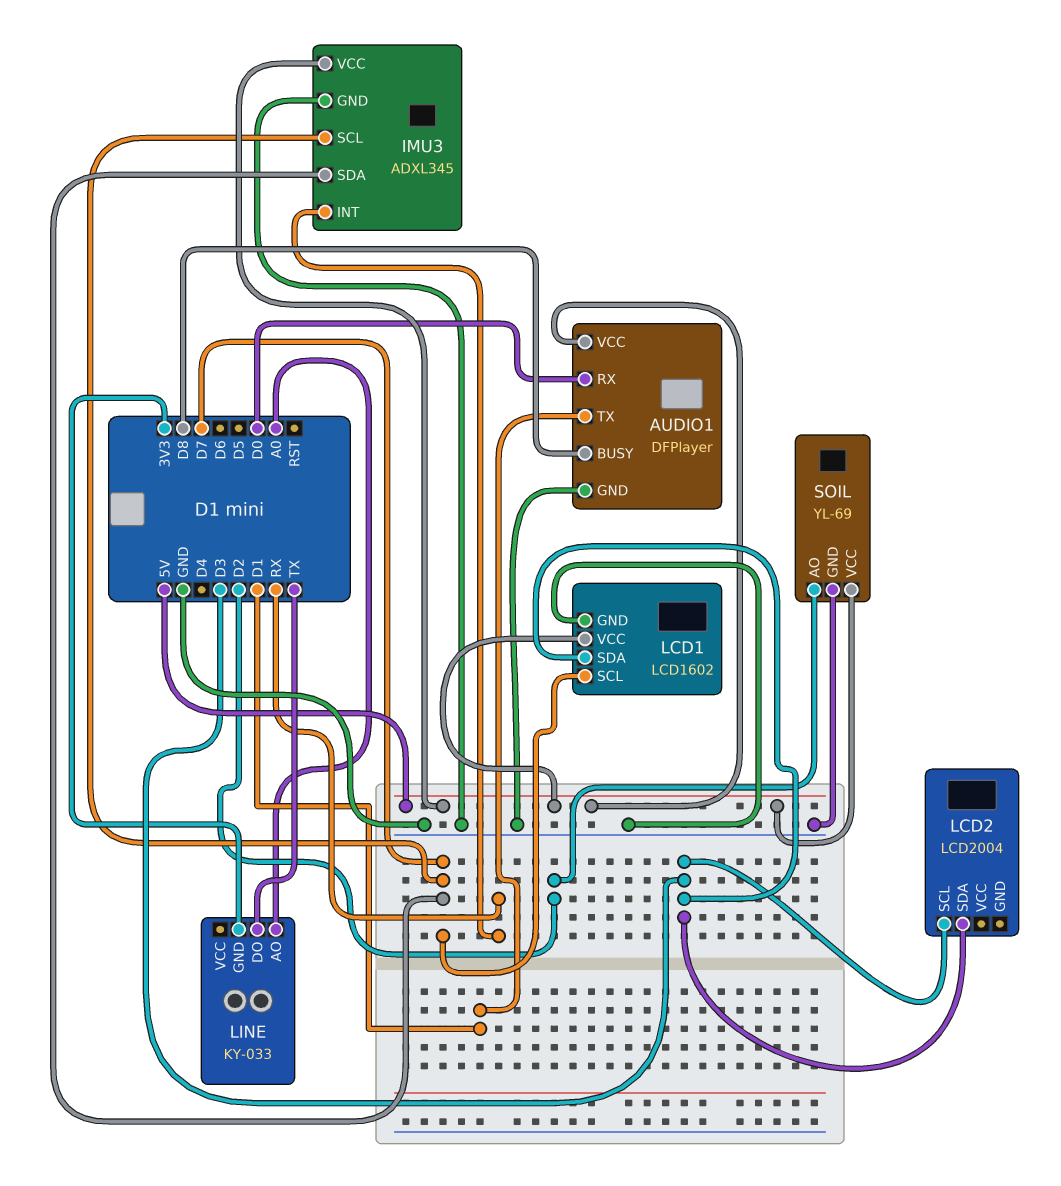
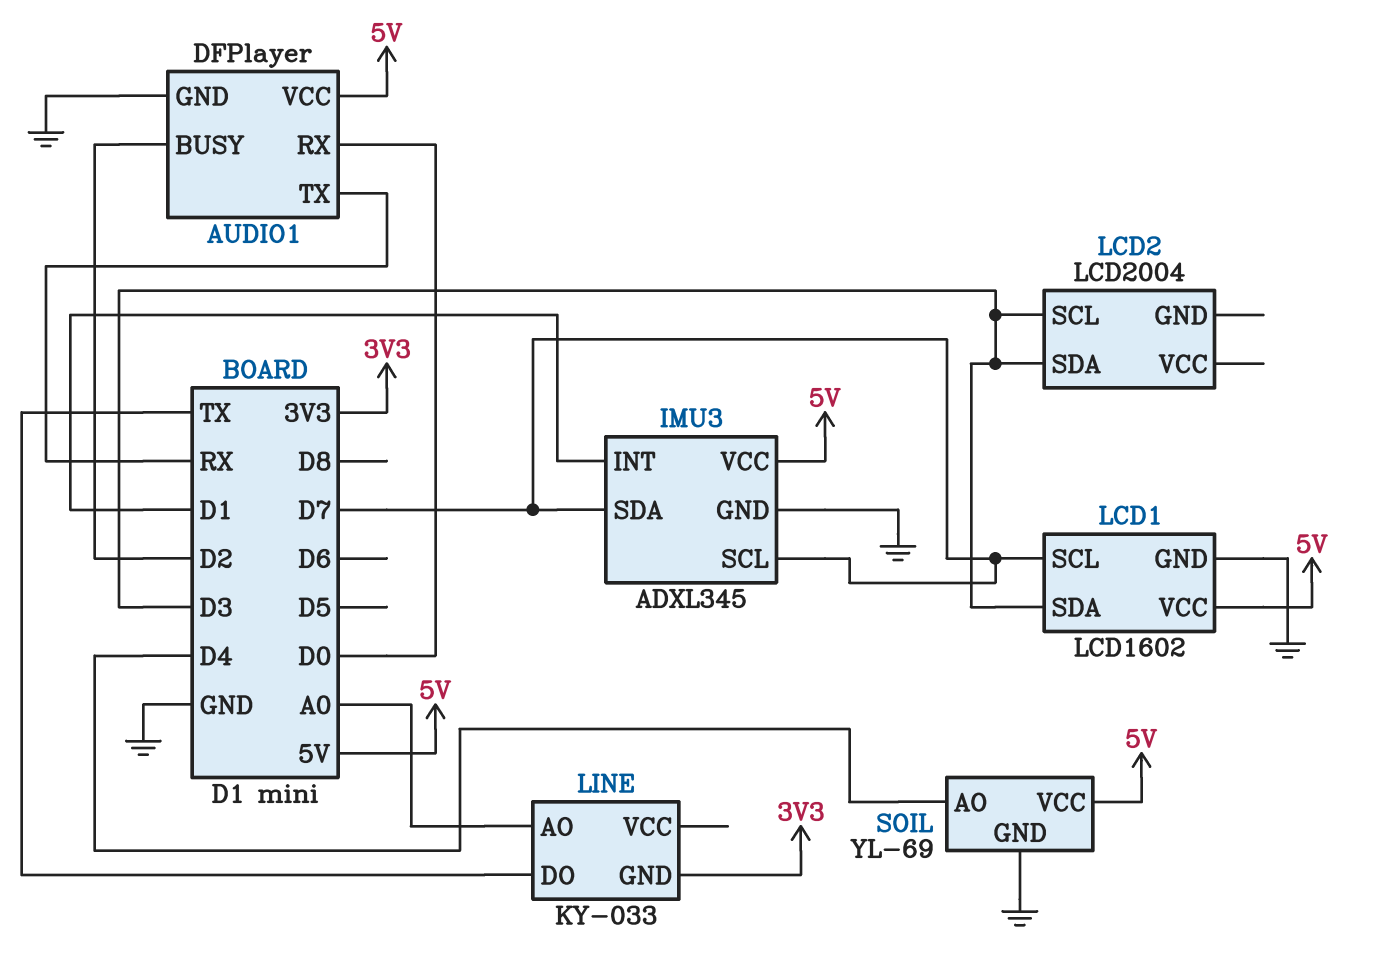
AUDIO1 pin BUSY: D8 -> D2
AUDIO1 pin TX: D1 -> RX
IMU3 pin INT: RX -> D1
SOIL pin AO: D2 -> D4

